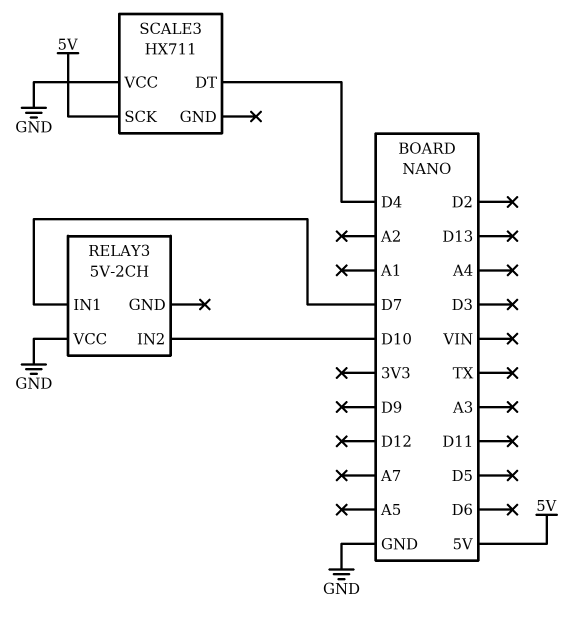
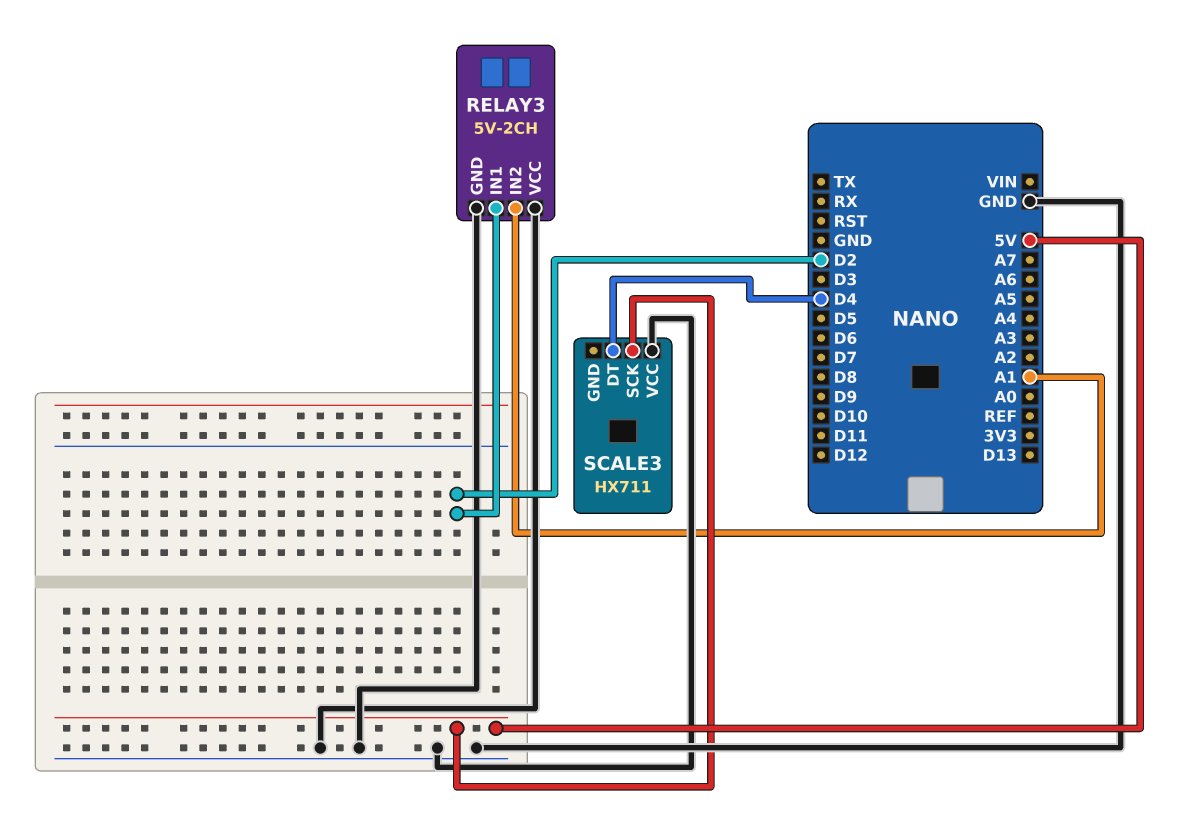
RELAY3 pin GND: none -> GND
RELAY3 pin IN1: D7 -> D2
RELAY3 pin IN2: D10 -> A1

